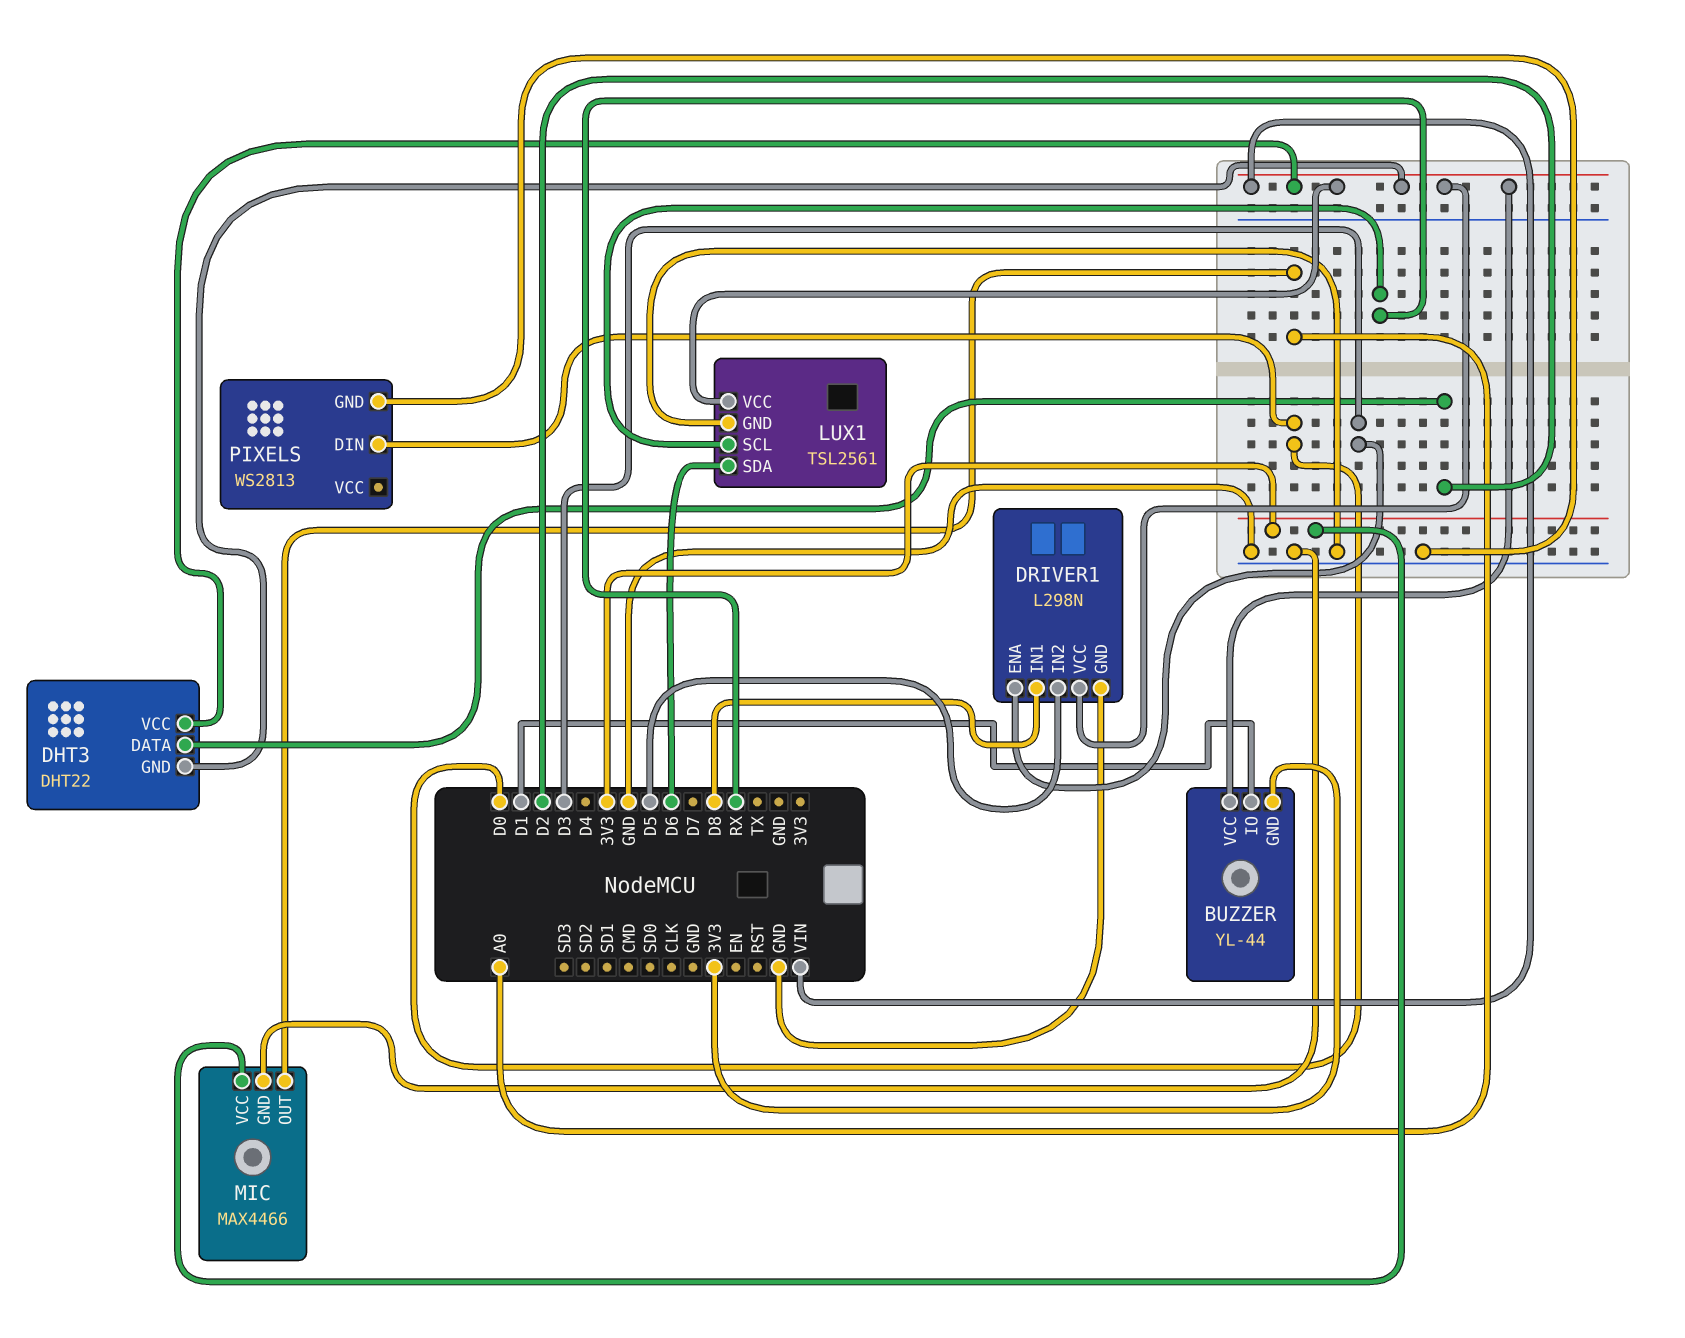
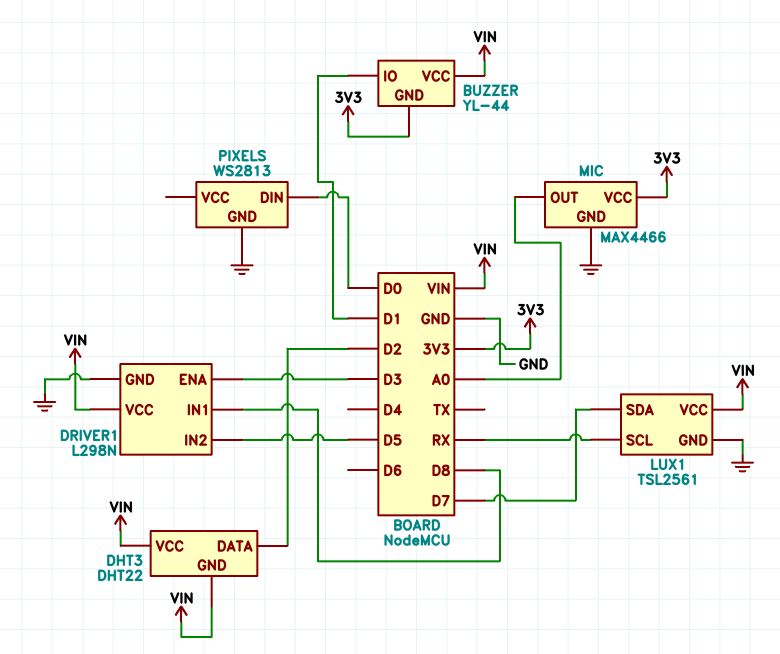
LUX1 pin SDA: D6 -> D7

